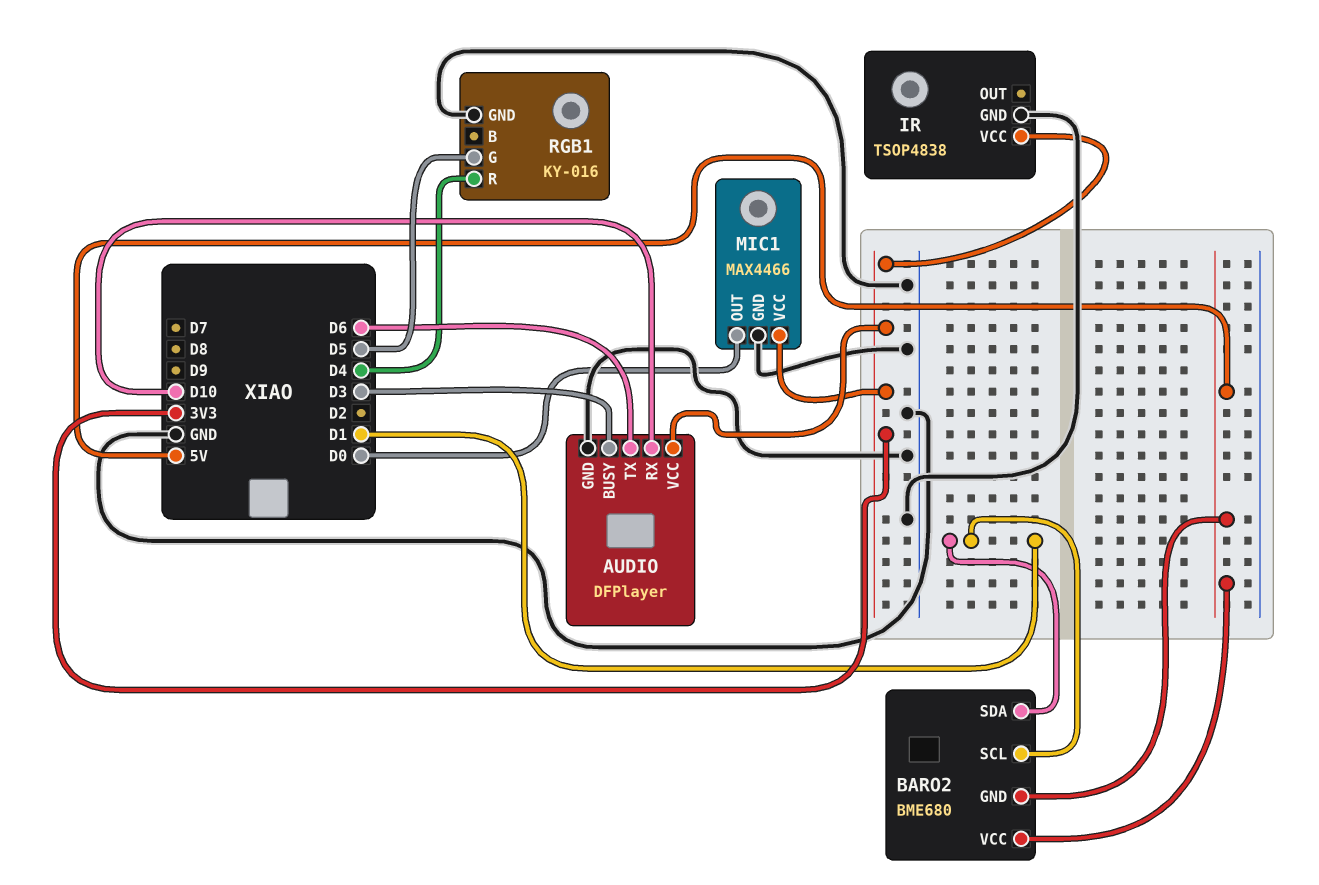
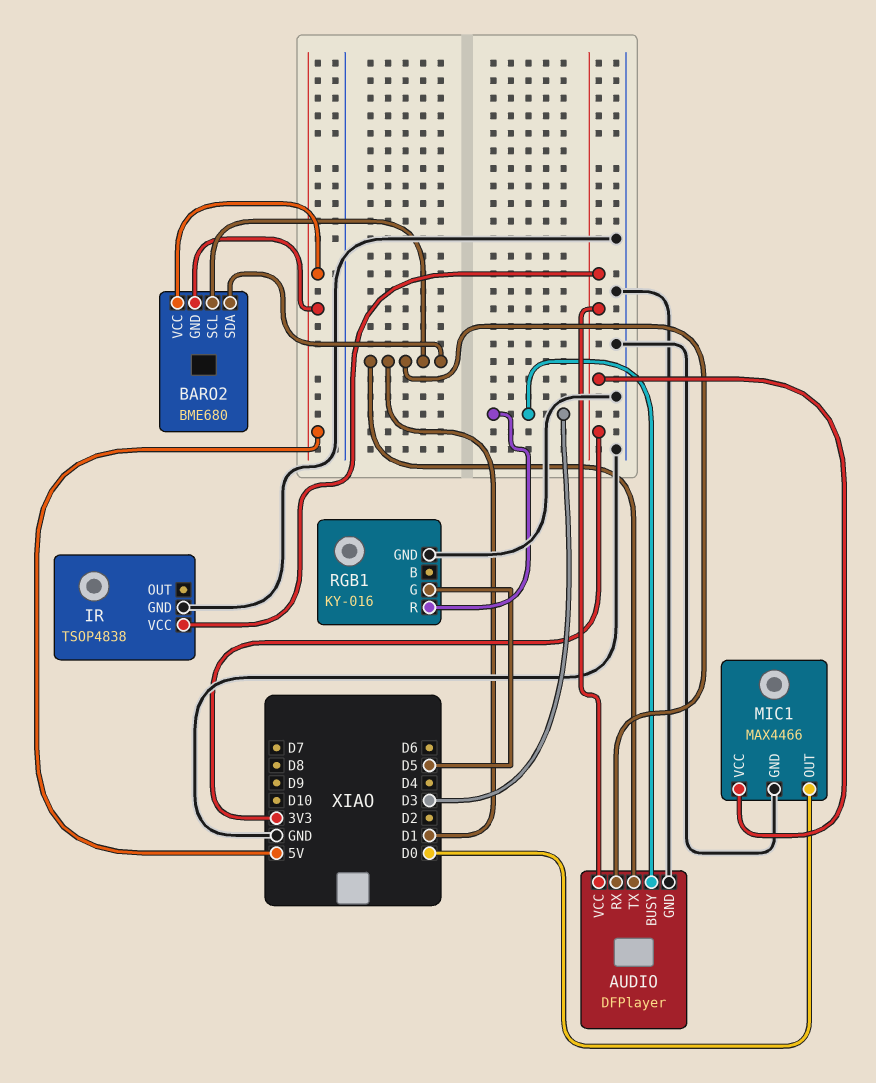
AUDIO pin RX: D10 -> D1
AUDIO pin TX: D6 -> D1
RGB1 pin R: D4 -> D3

